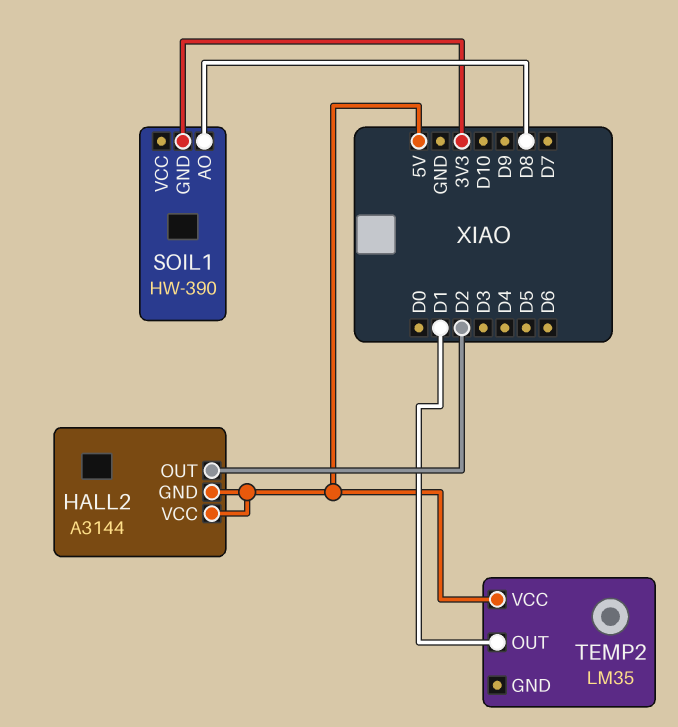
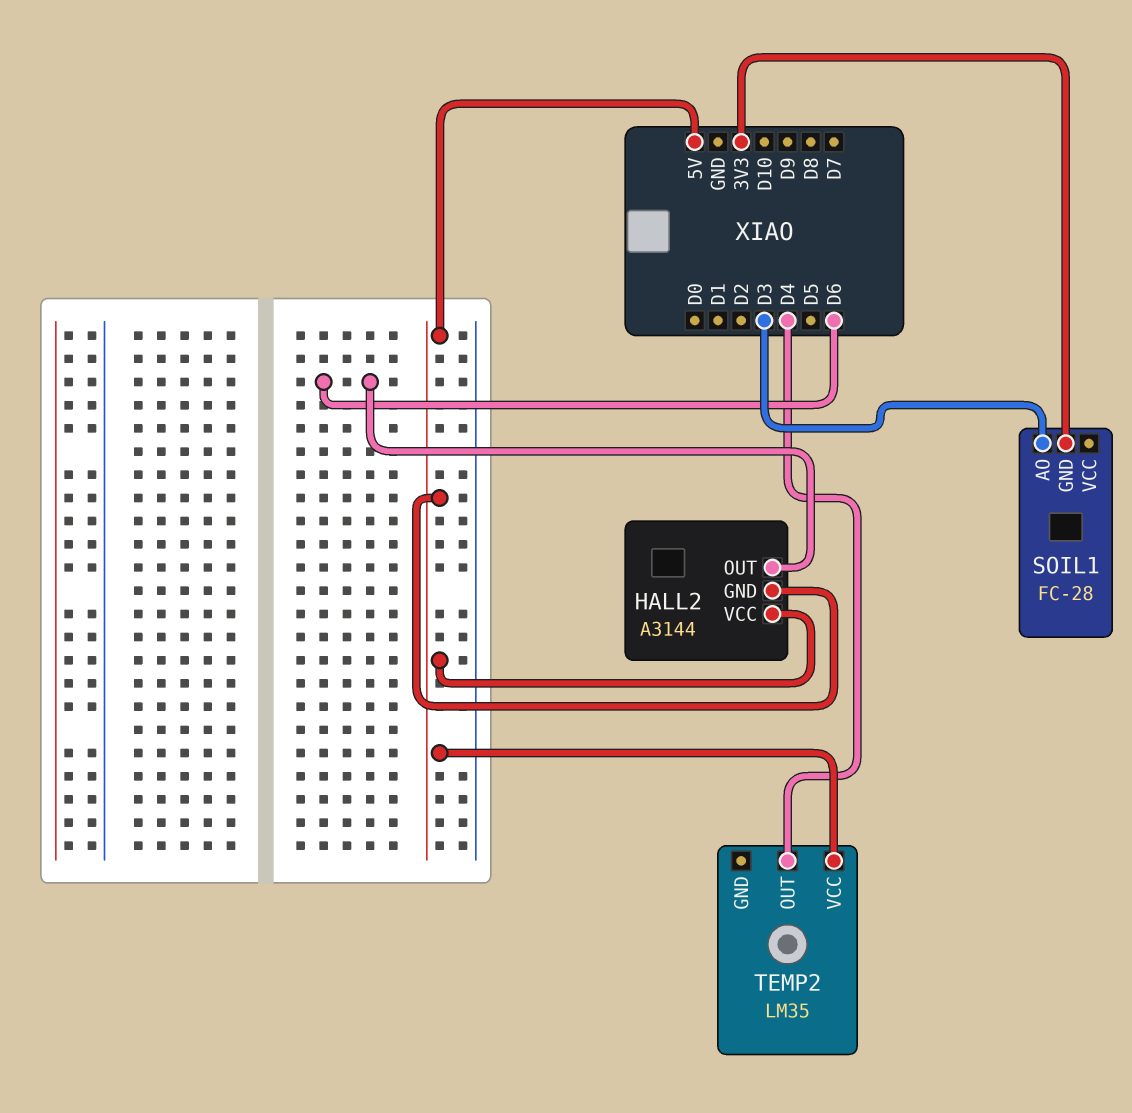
HALL2 pin OUT: D2 -> D6
SOIL1: HW-390 -> FC-28
SOIL1 pin AO: D8 -> D3
TEMP2 pin OUT: D1 -> D4

